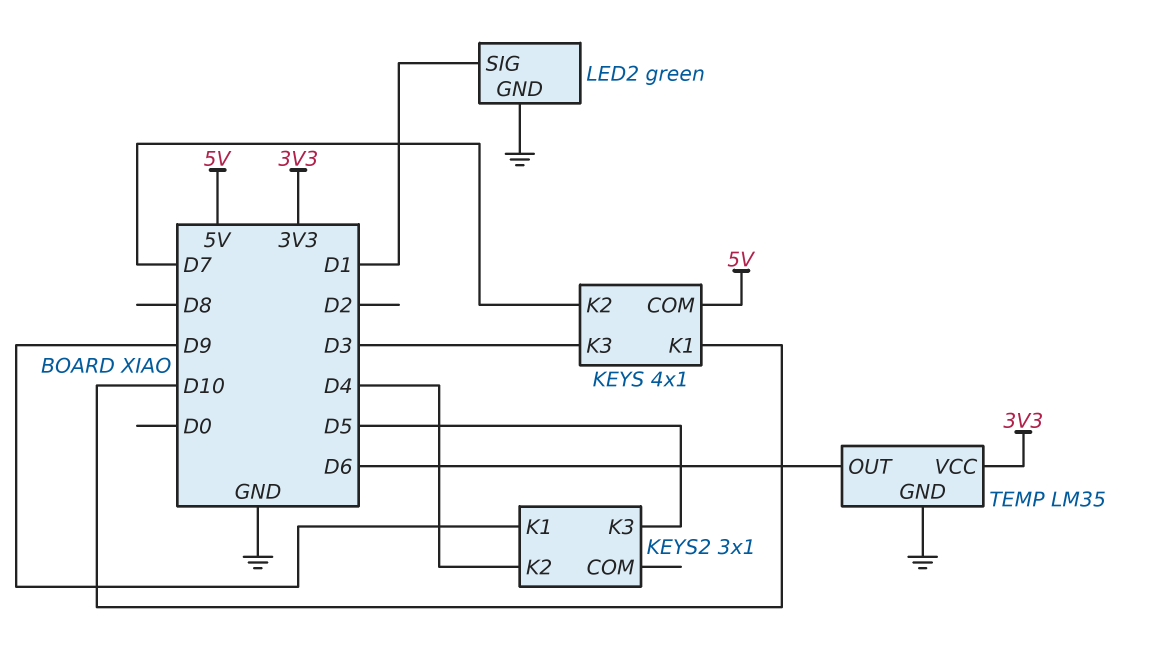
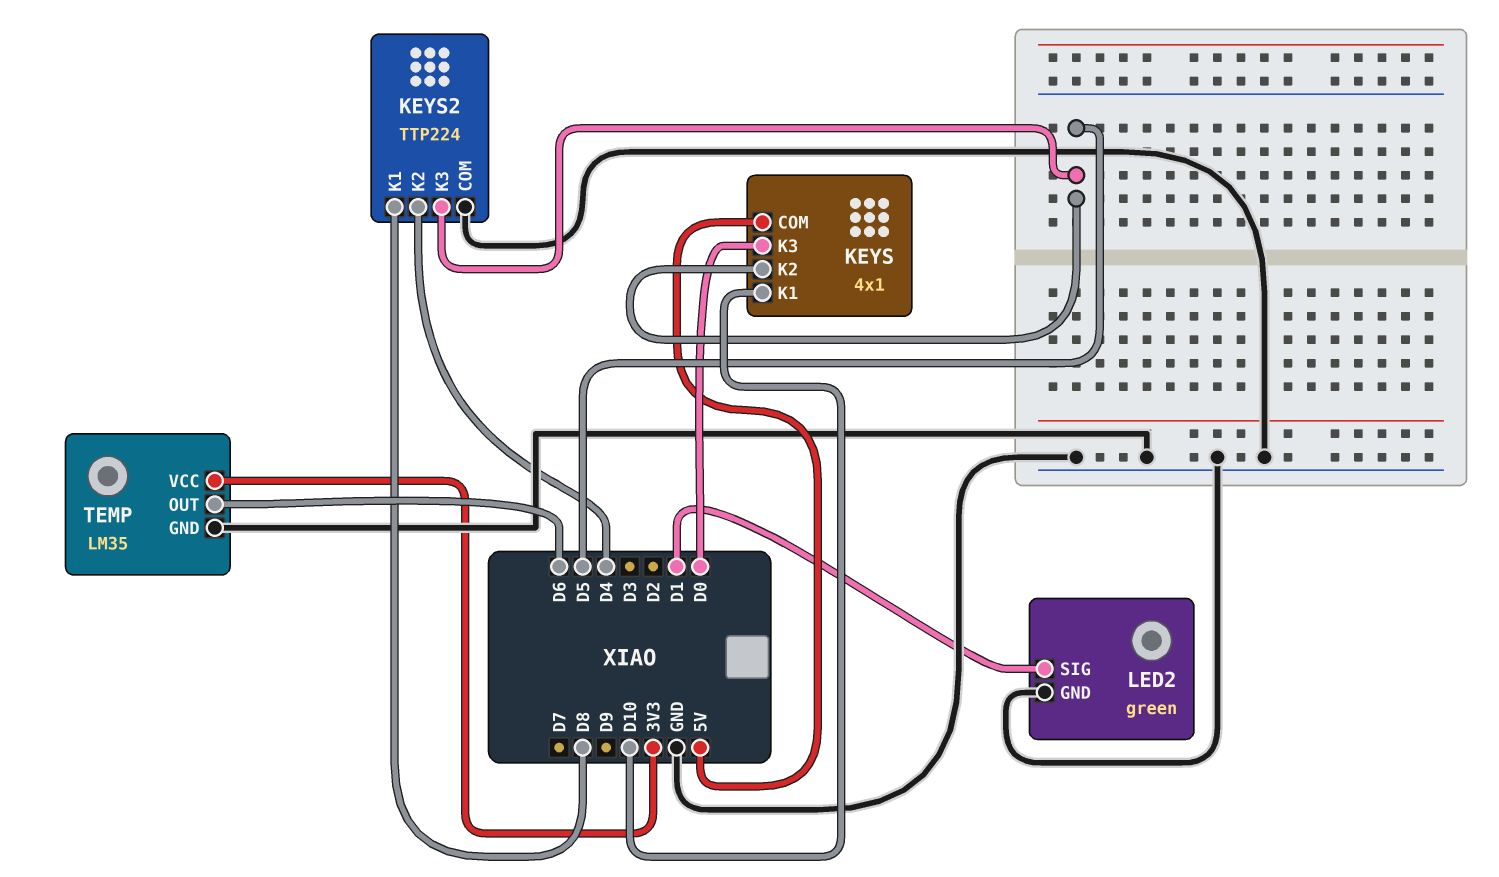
KEYS pin K2: D7 -> D5
KEYS pin K3: D3 -> D0
KEYS2: 3x1 -> TTP224
KEYS2 pin COM: none -> GND
KEYS2 pin K1: D9 -> D8

